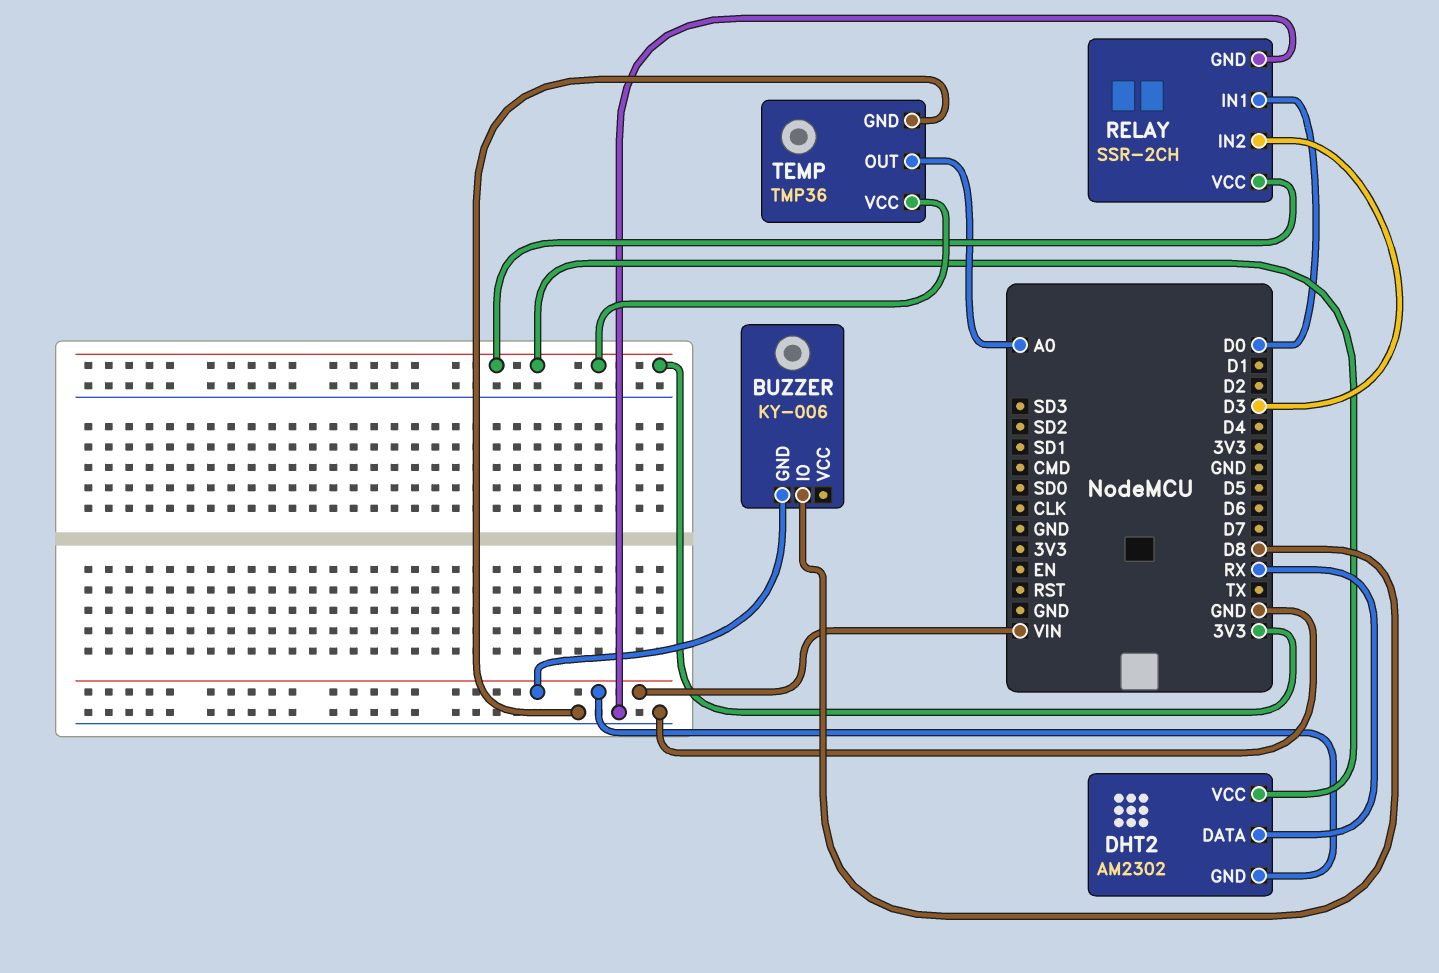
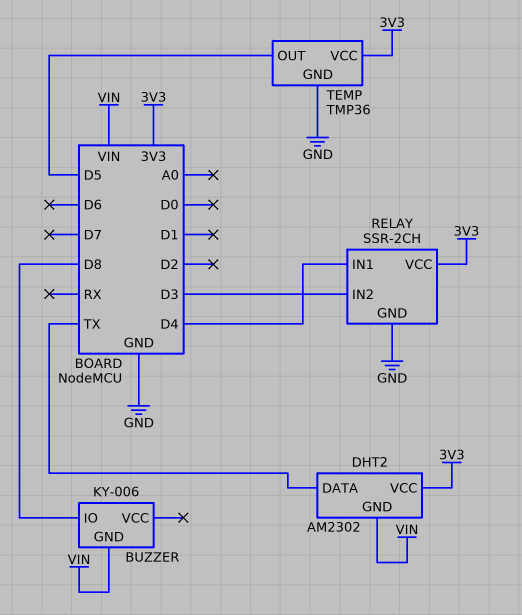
DHT2 pin DATA: RX -> TX
RELAY pin IN1: D0 -> D4
TEMP pin OUT: A0 -> D5

